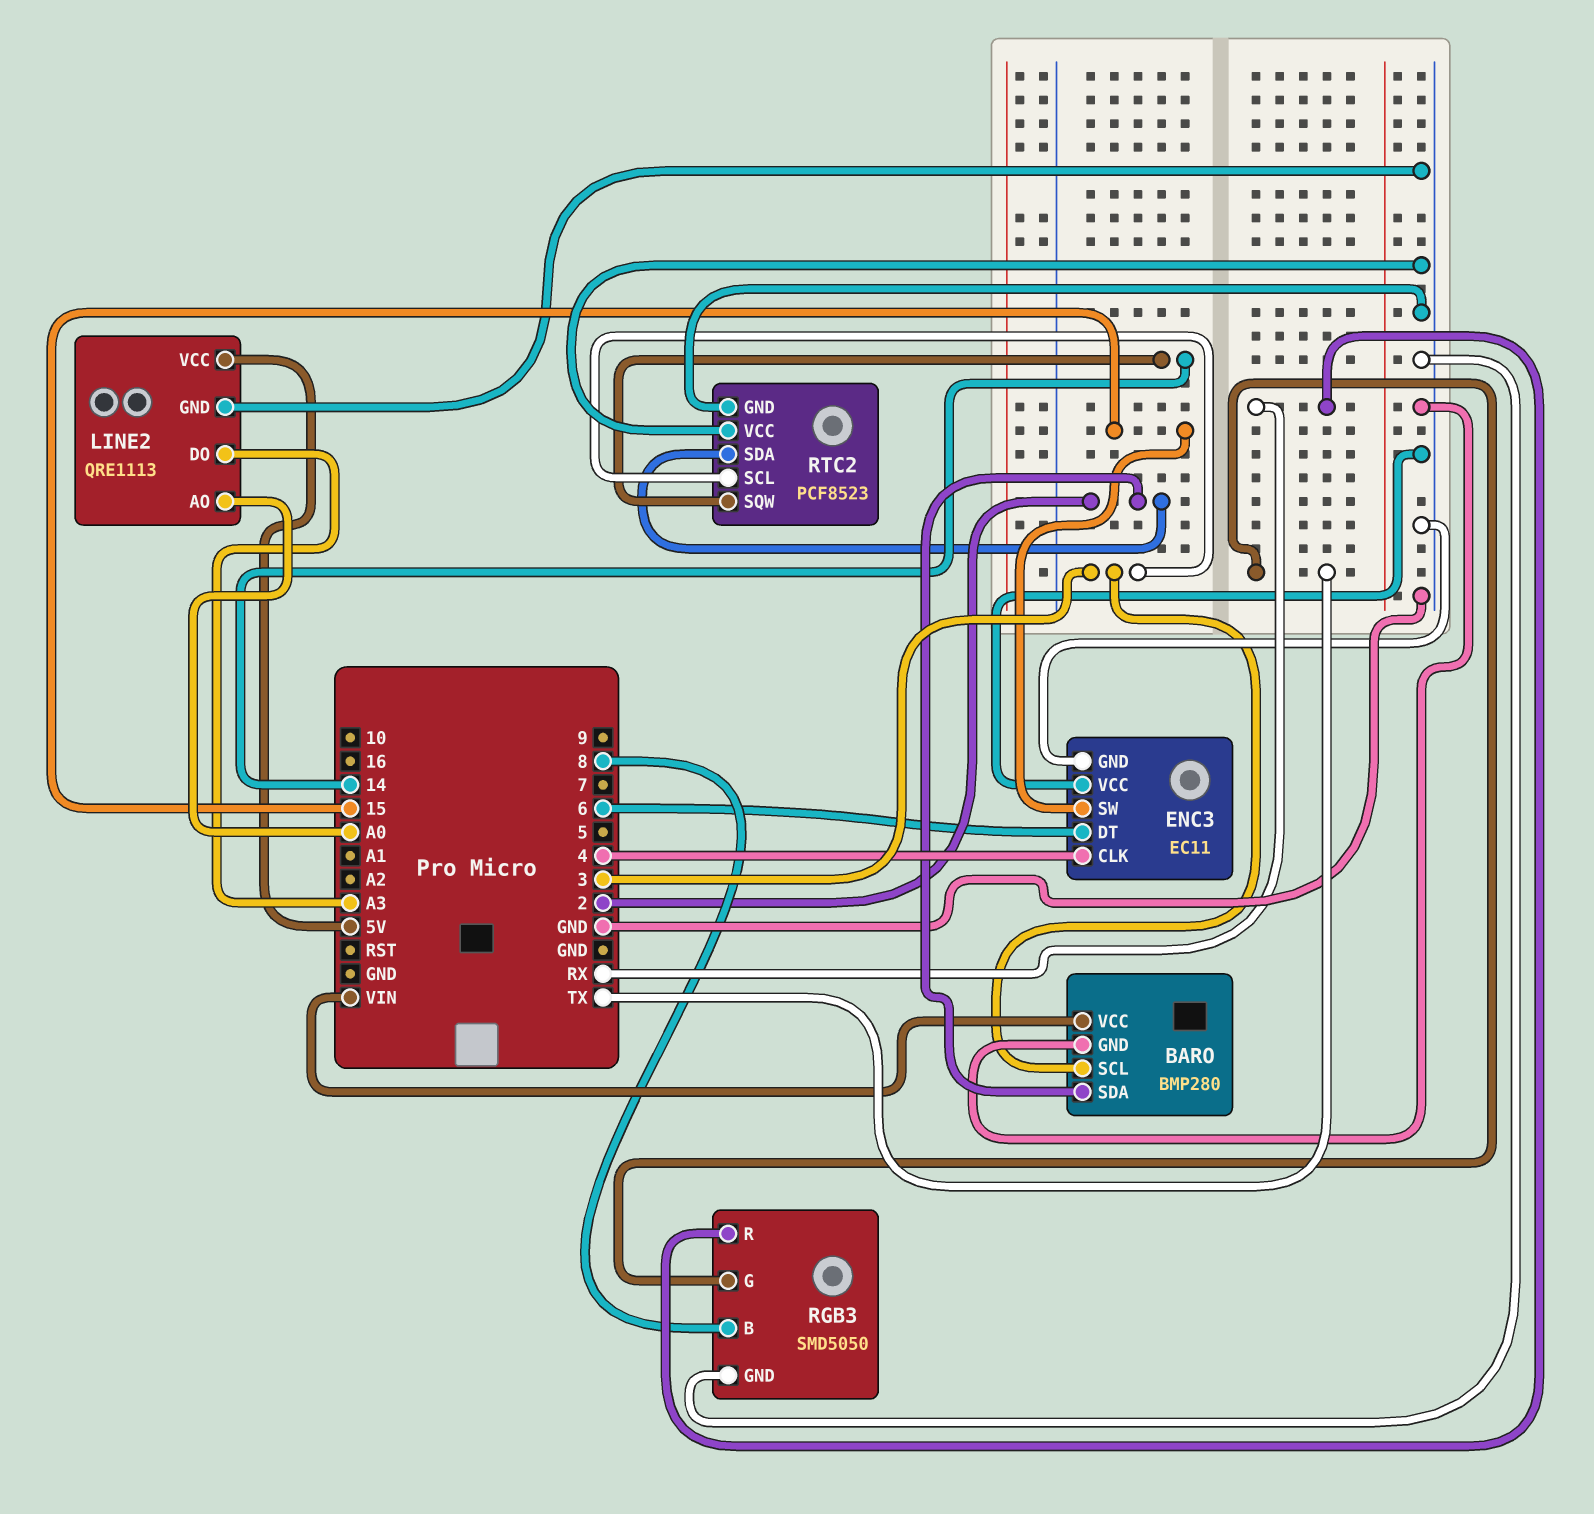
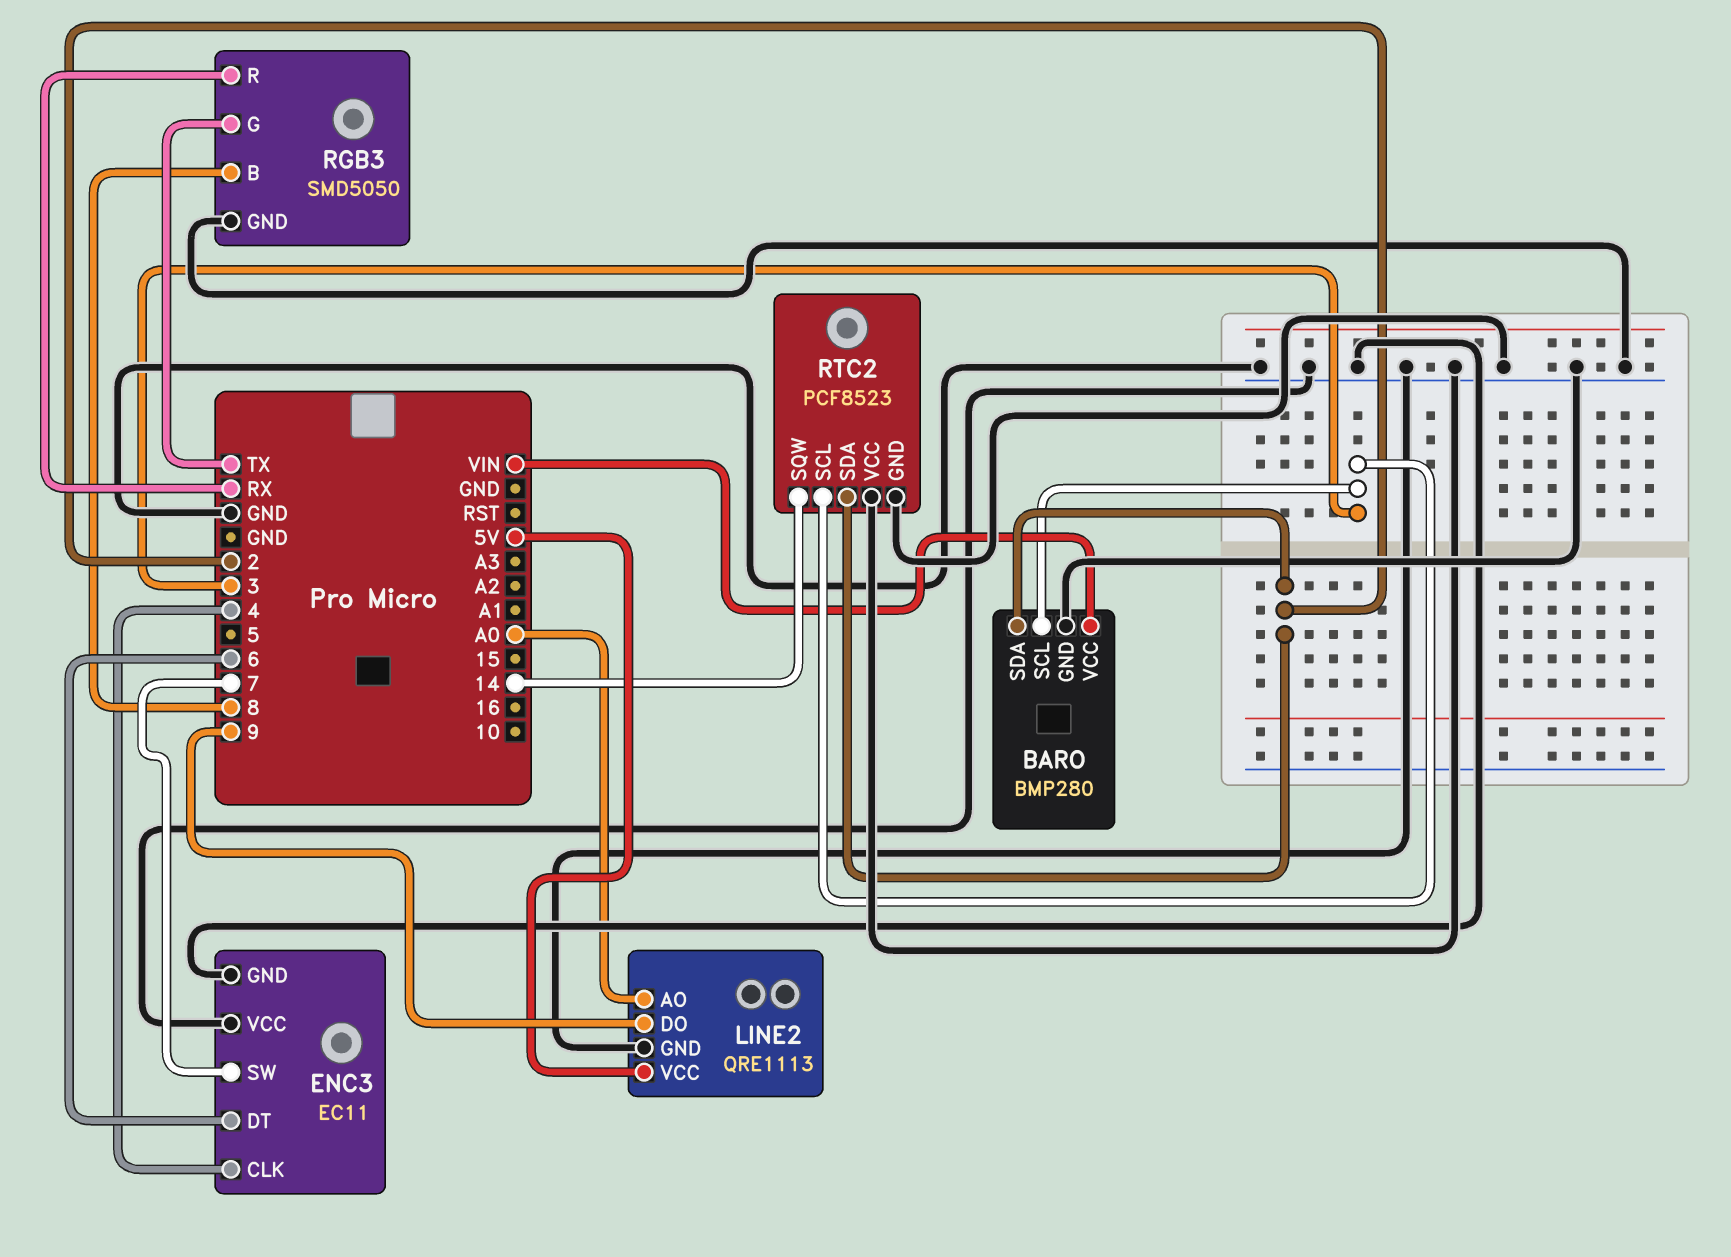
ENC3 pin SW: 15 -> 7
LINE2 pin DO: A3 -> 9

